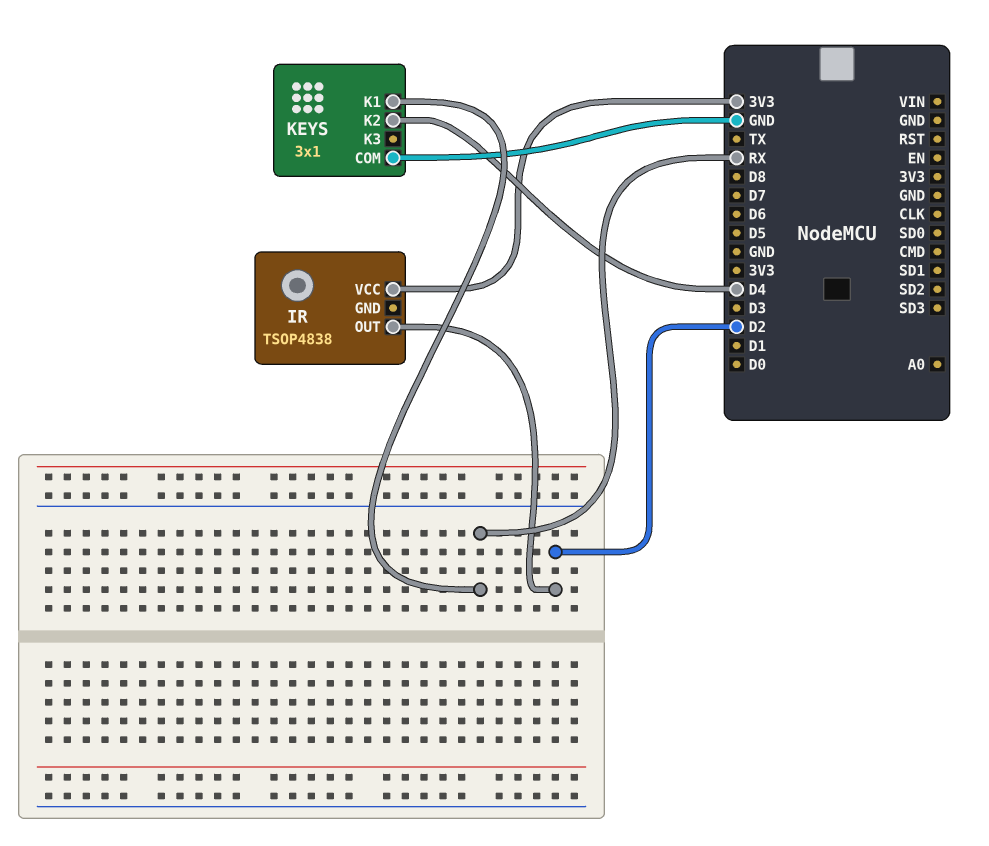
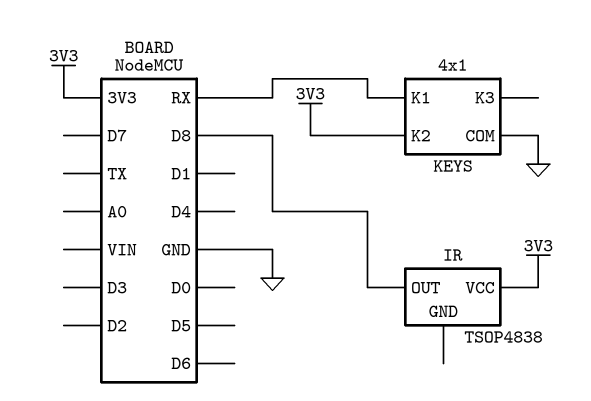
IR pin OUT: D2 -> D8
KEYS: 3x1 -> 4x1
KEYS pin K2: D4 -> 3V3

